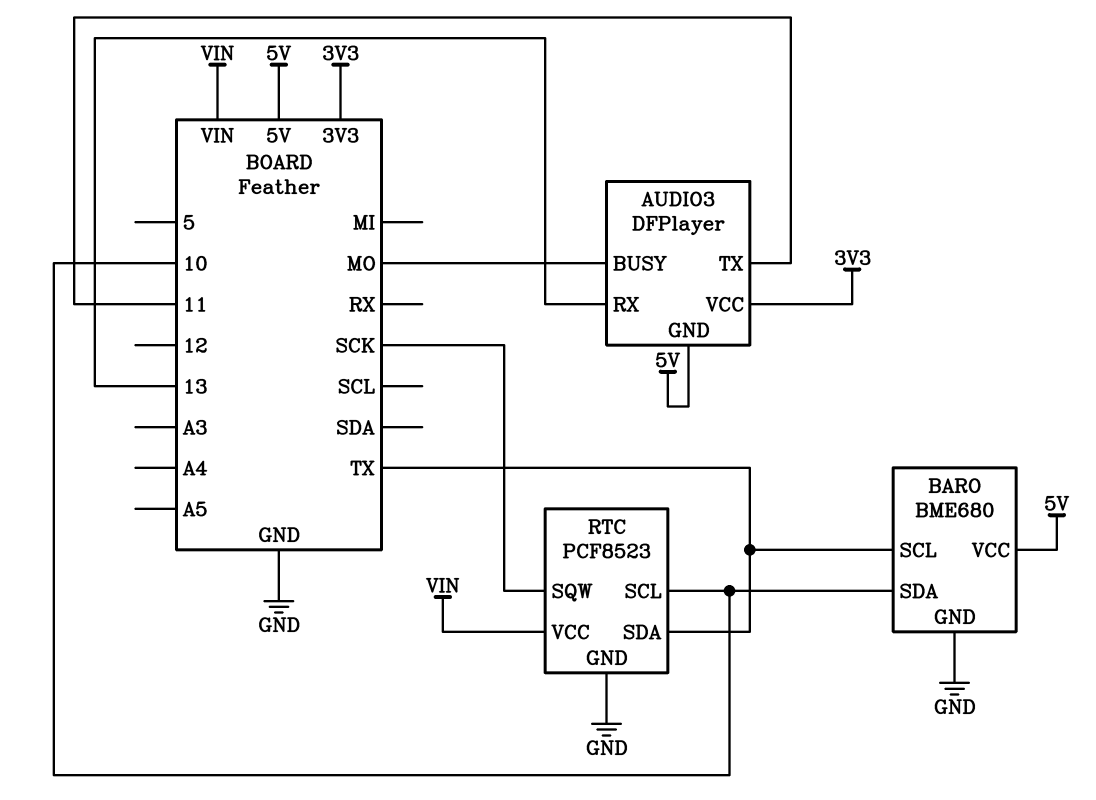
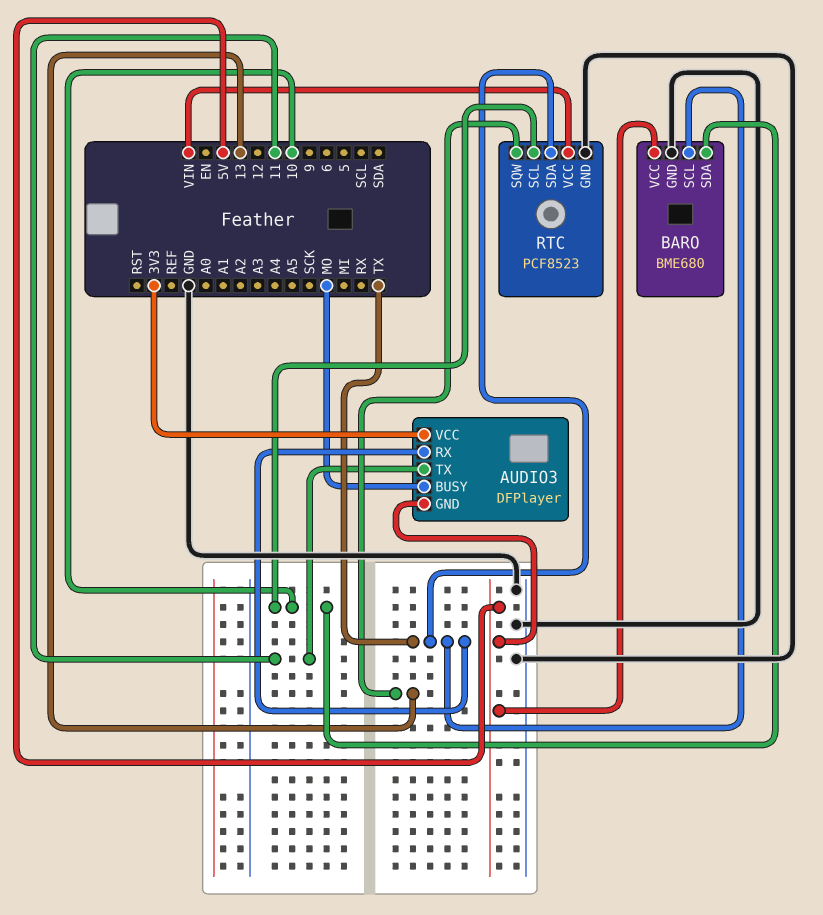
AUDIO3 pin RX: 13 -> TX
RTC pin SQW: SCK -> 13

